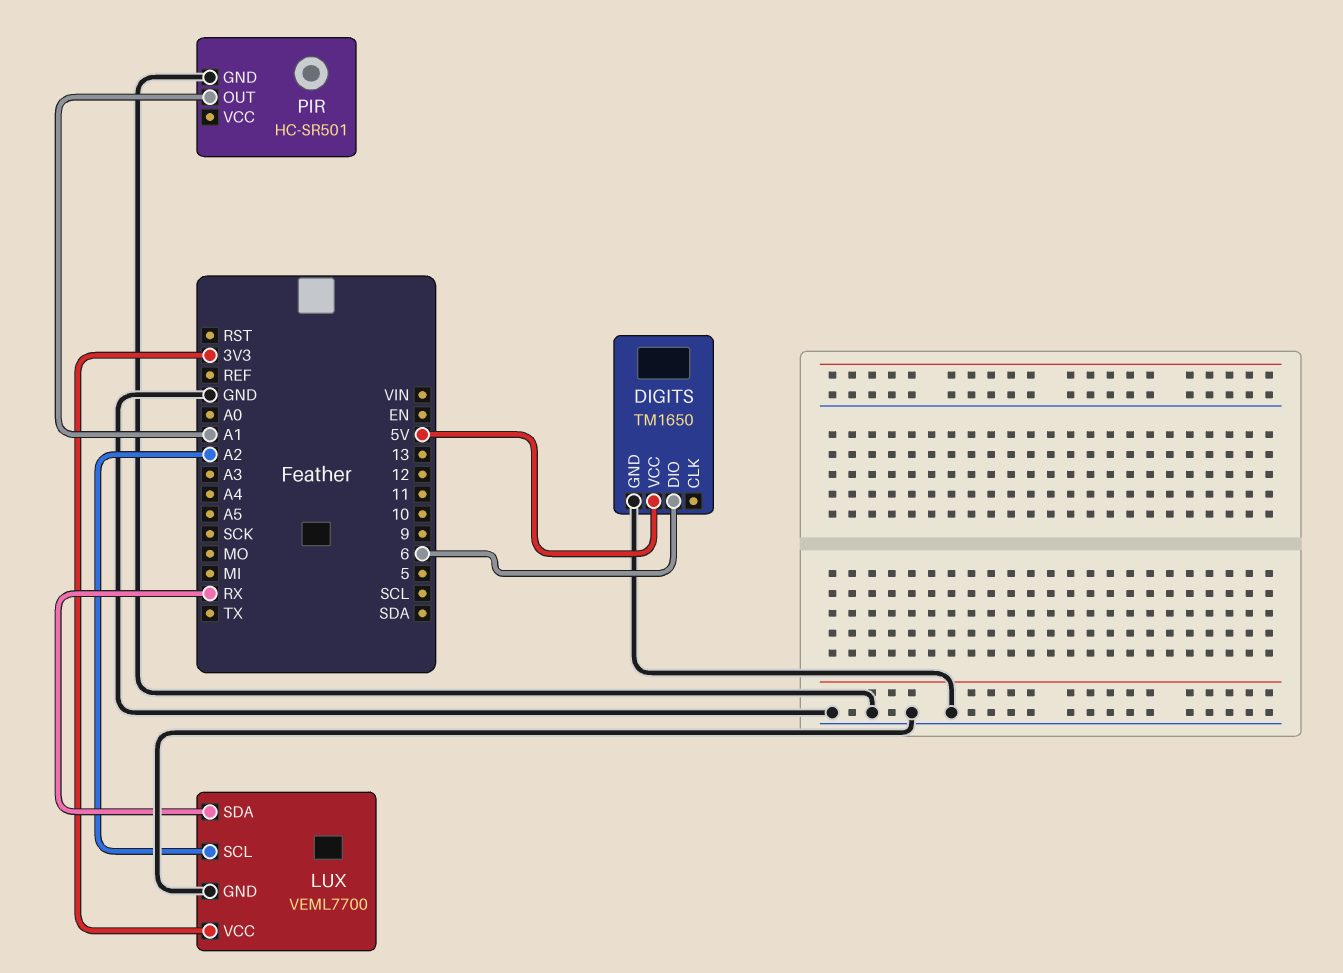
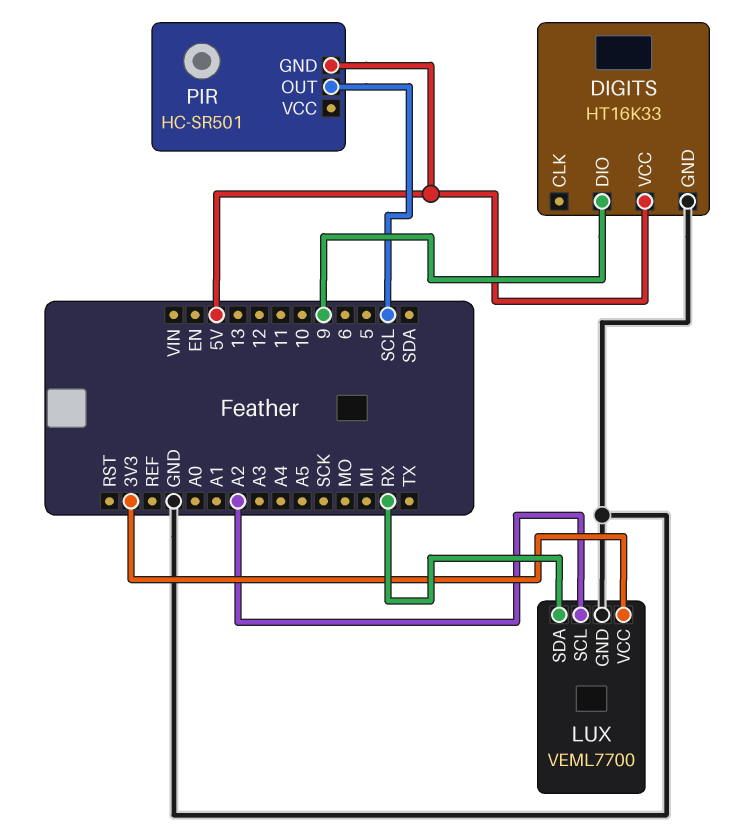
DIGITS: TM1650 -> HT16K33
DIGITS pin DIO: 6 -> 9
PIR pin GND: GND -> 5V
PIR pin OUT: A1 -> SCL

